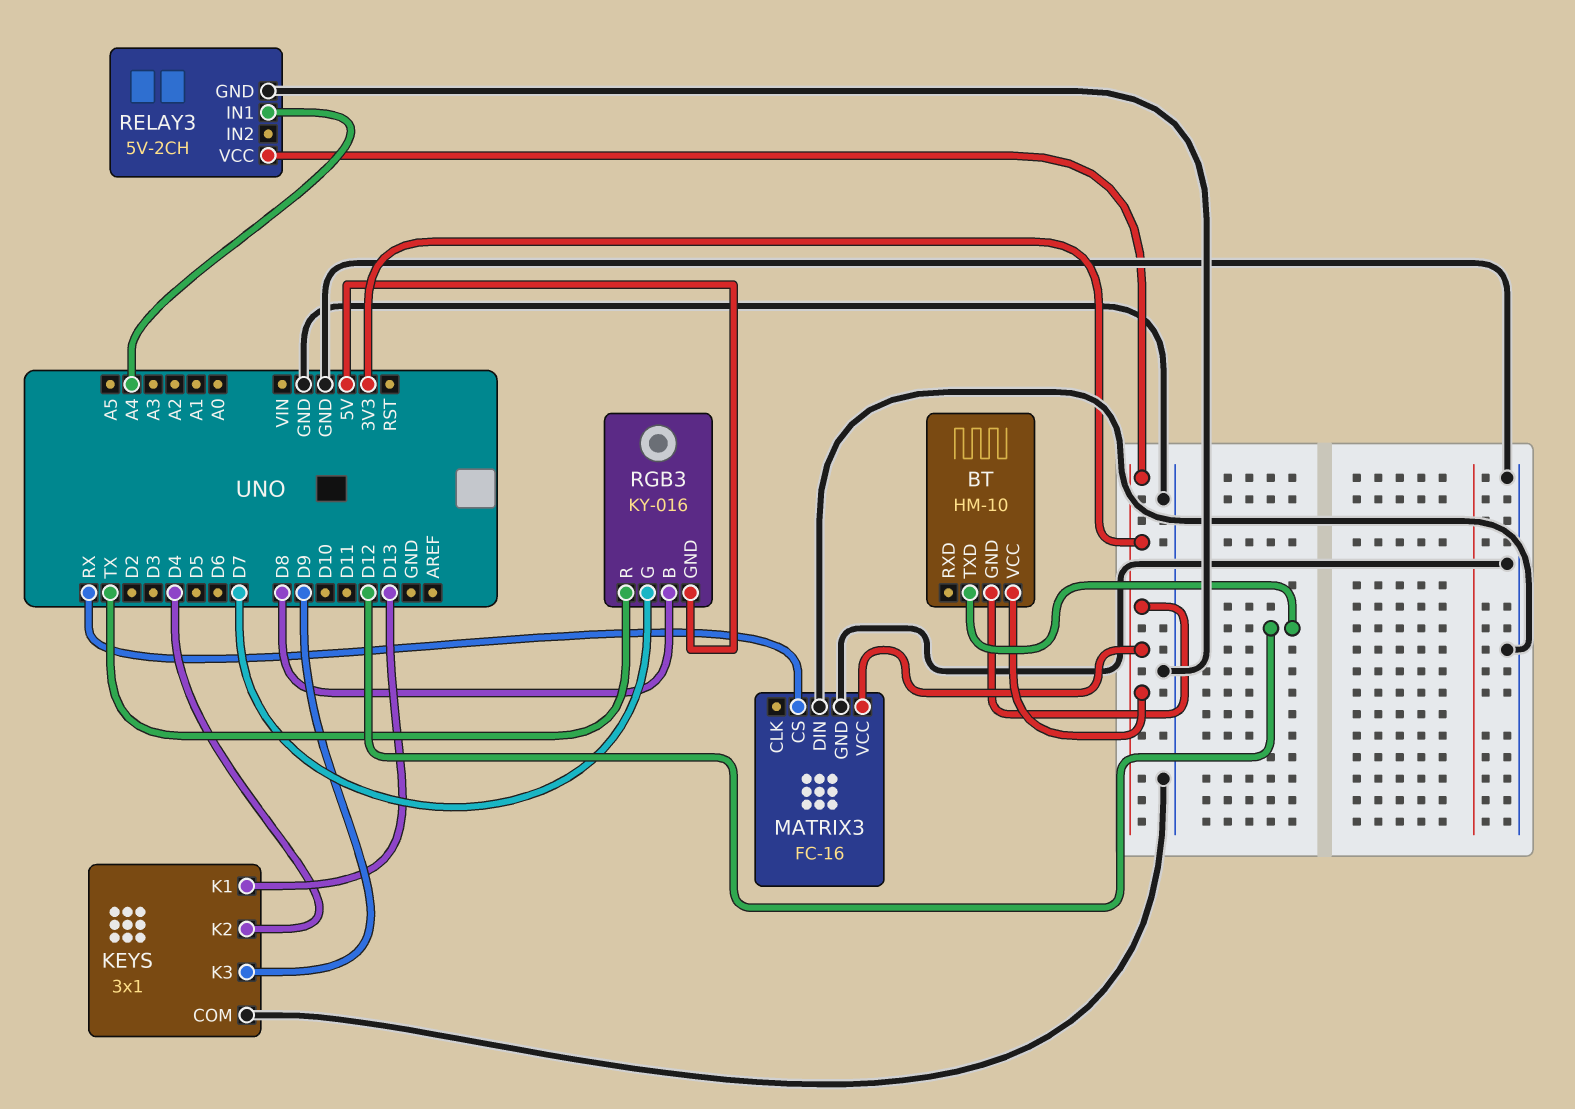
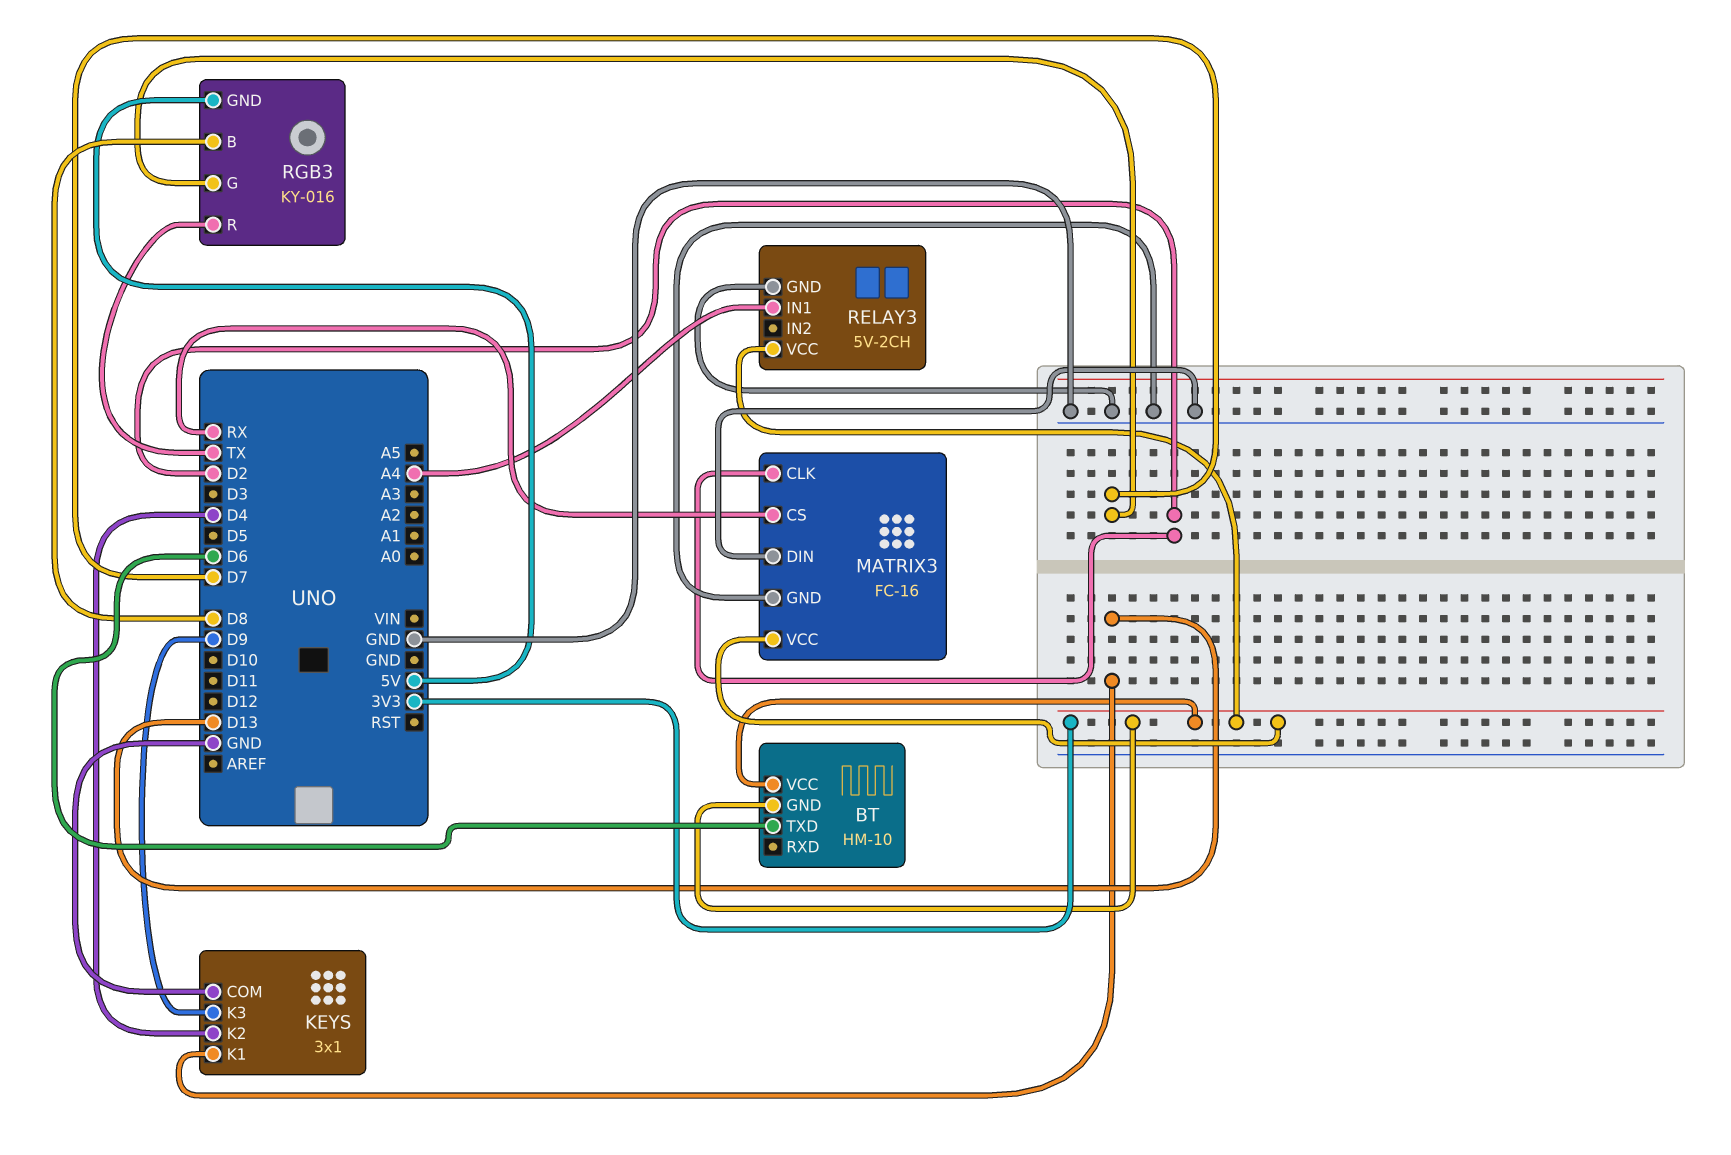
BT pin TXD: D12 -> D6
MATRIX3 pin CLK: none -> D2

